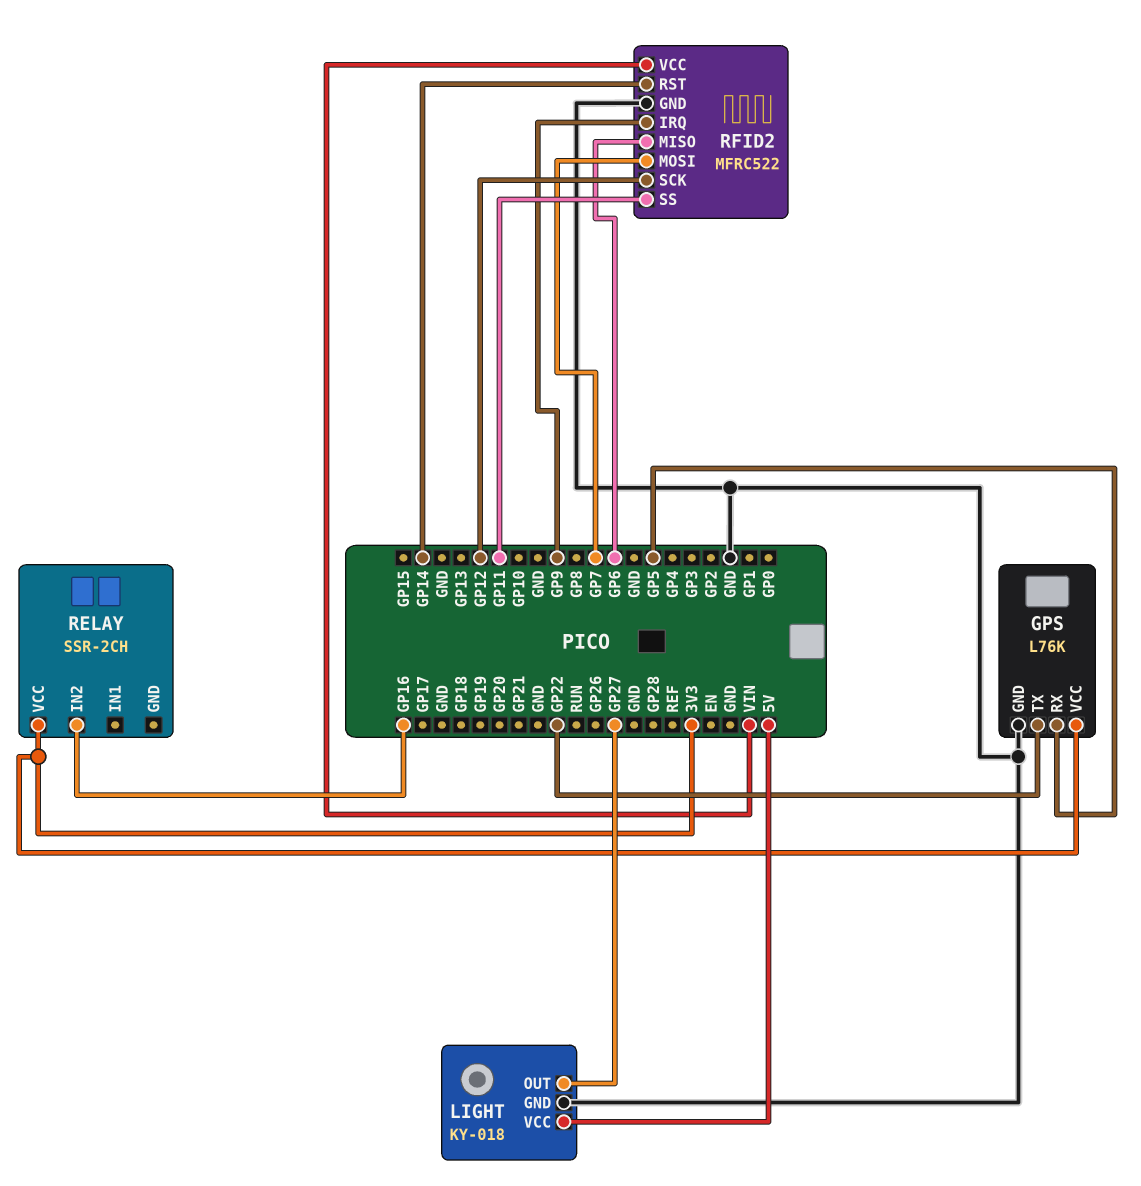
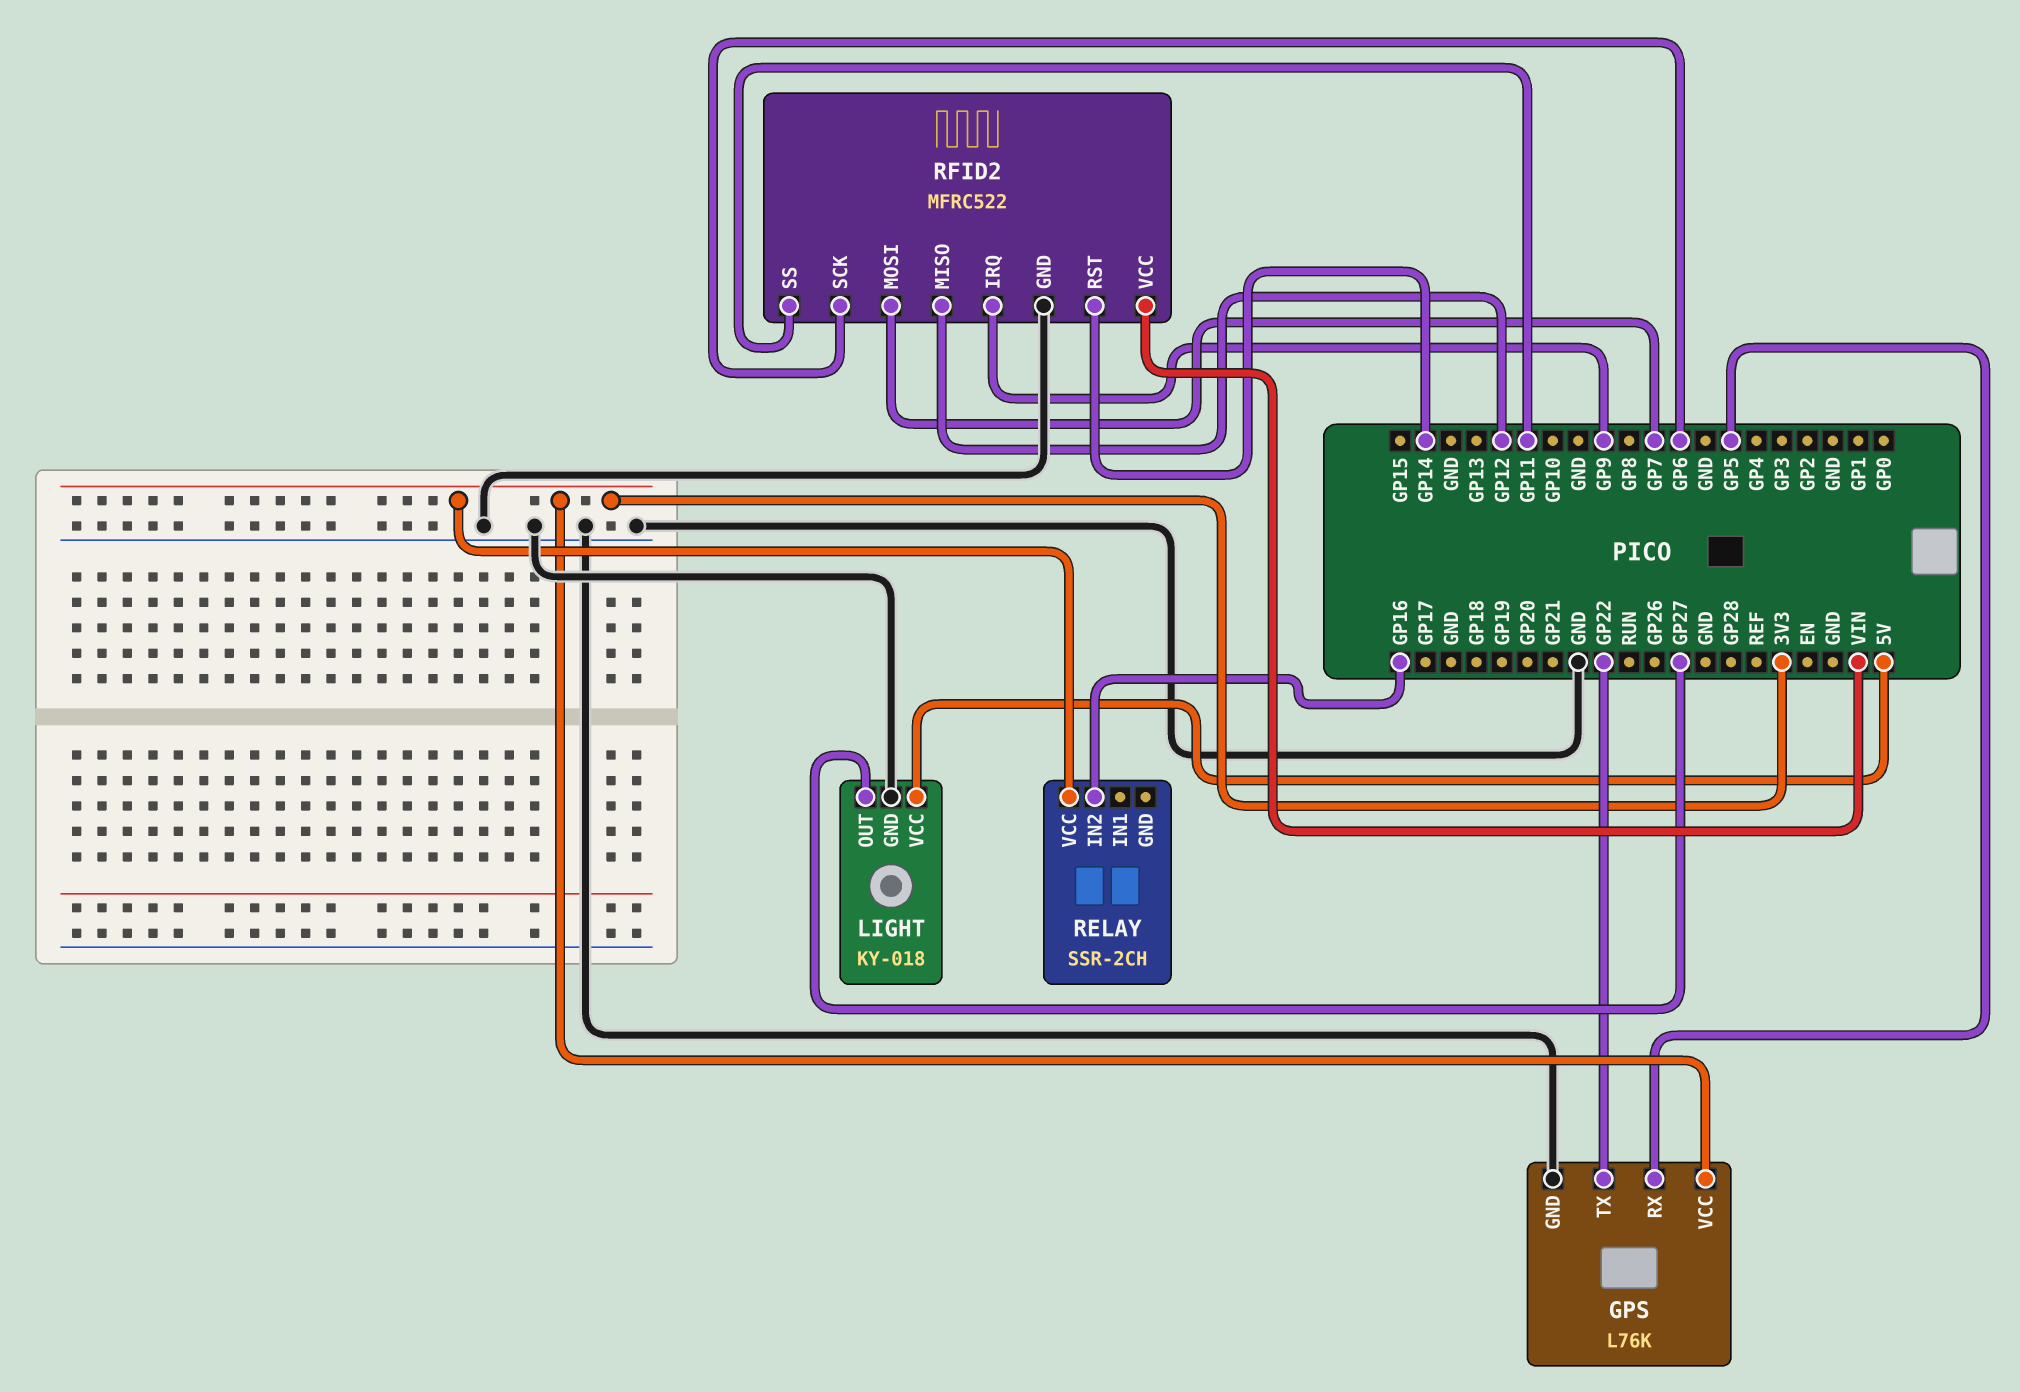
RFID2 pin MISO: GP6 -> GP12
RFID2 pin SCK: GP12 -> GP6

